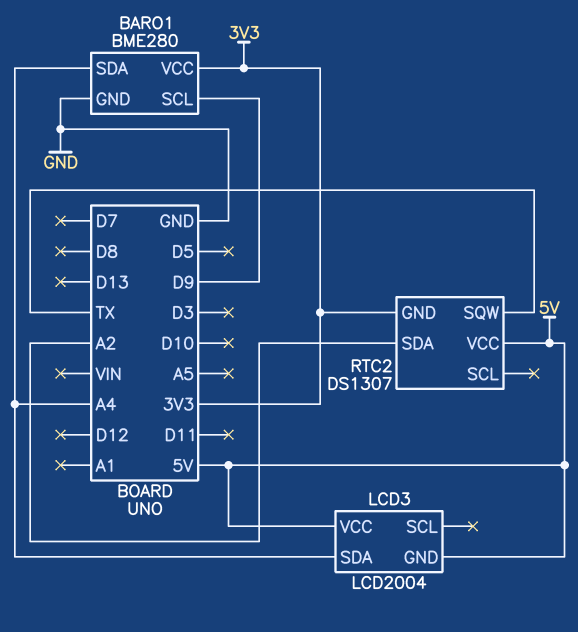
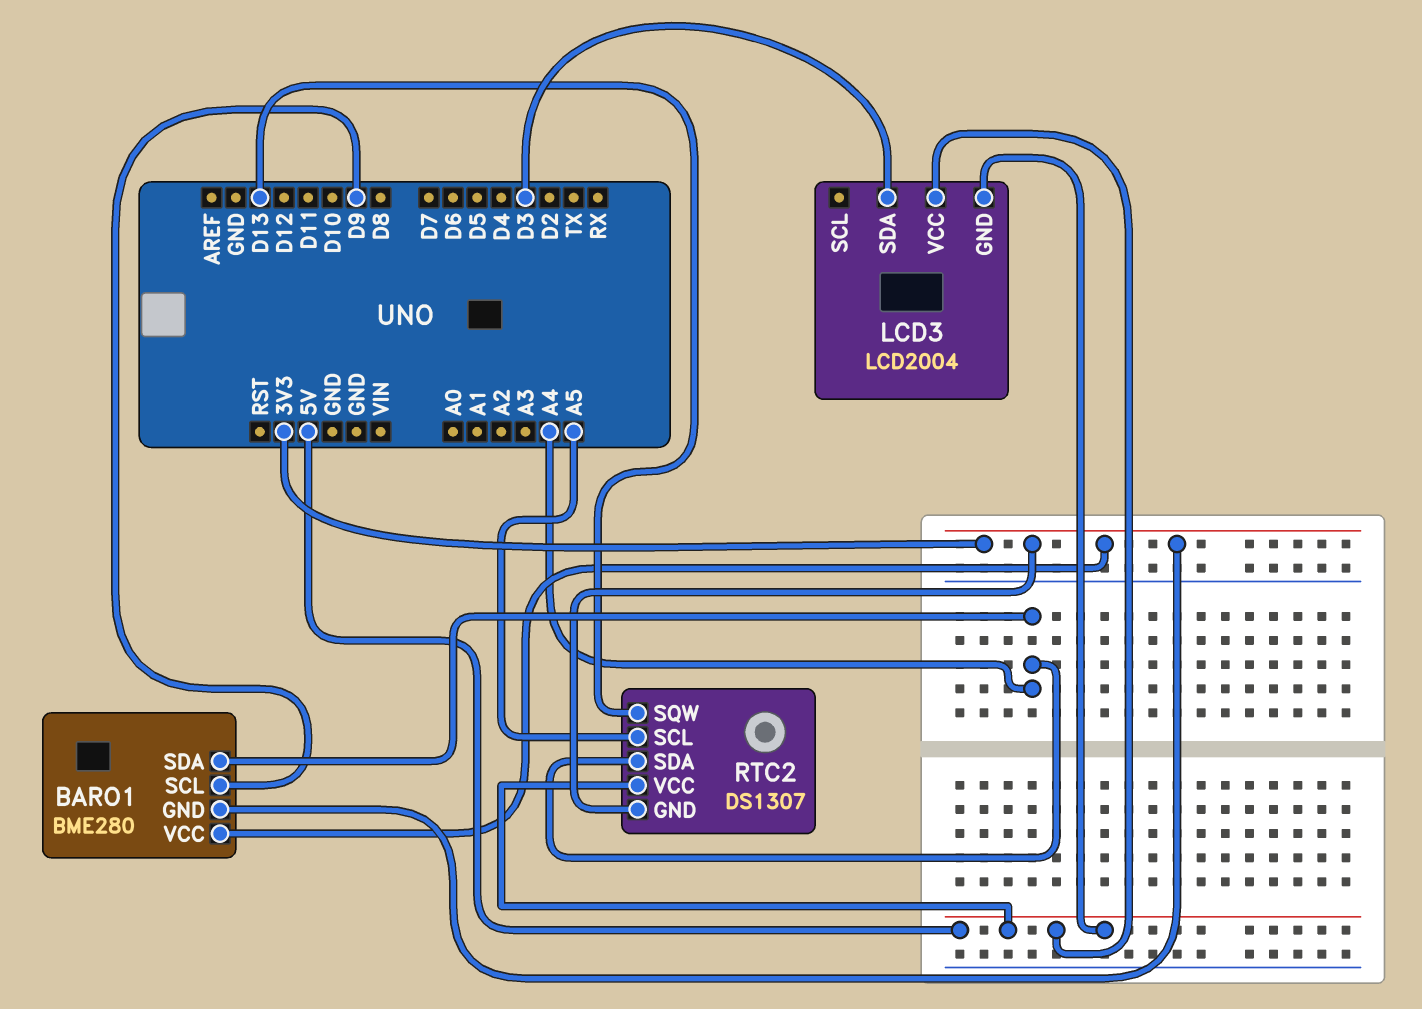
BARO1 pin GND: GND -> 3V3
LCD3 pin SDA: A4 -> D3
RTC2 pin SCL: none -> A5
RTC2 pin SDA: A2 -> A4
RTC2 pin SQW: TX -> D13

